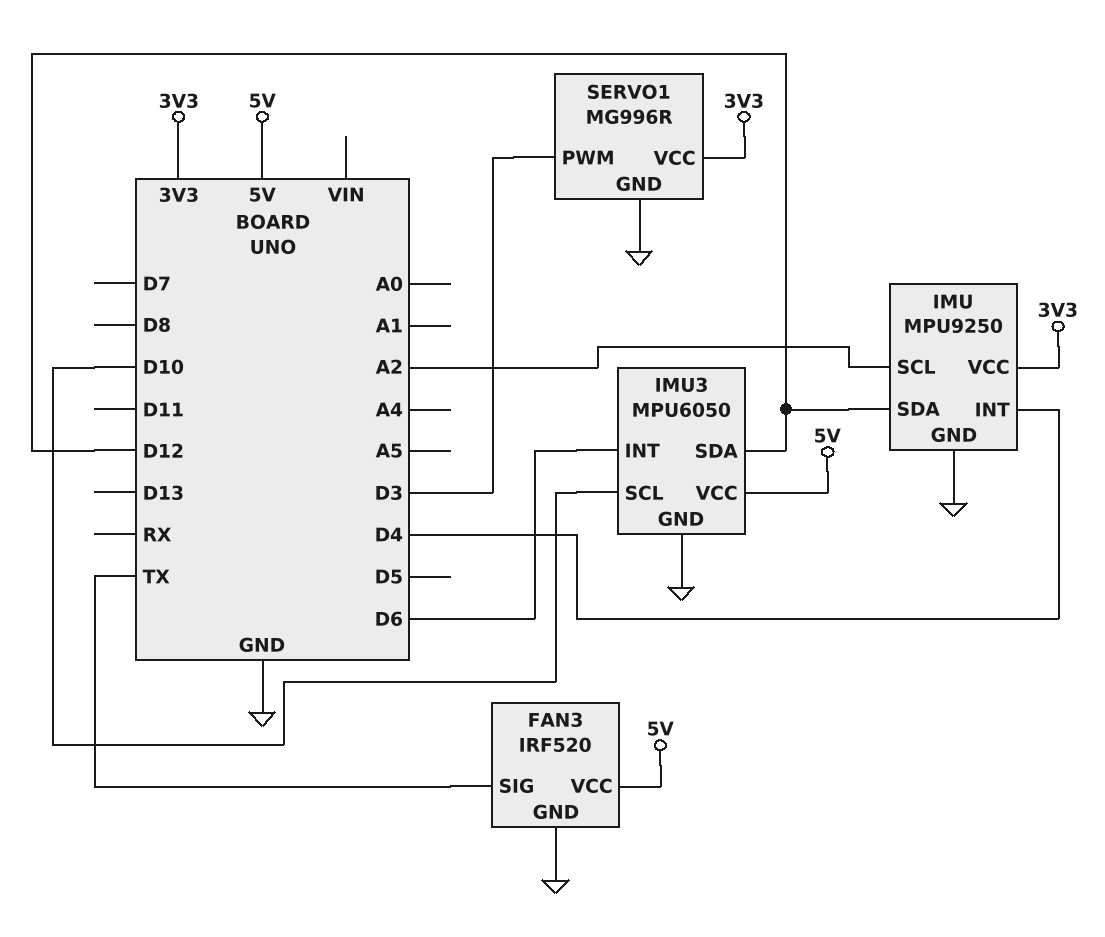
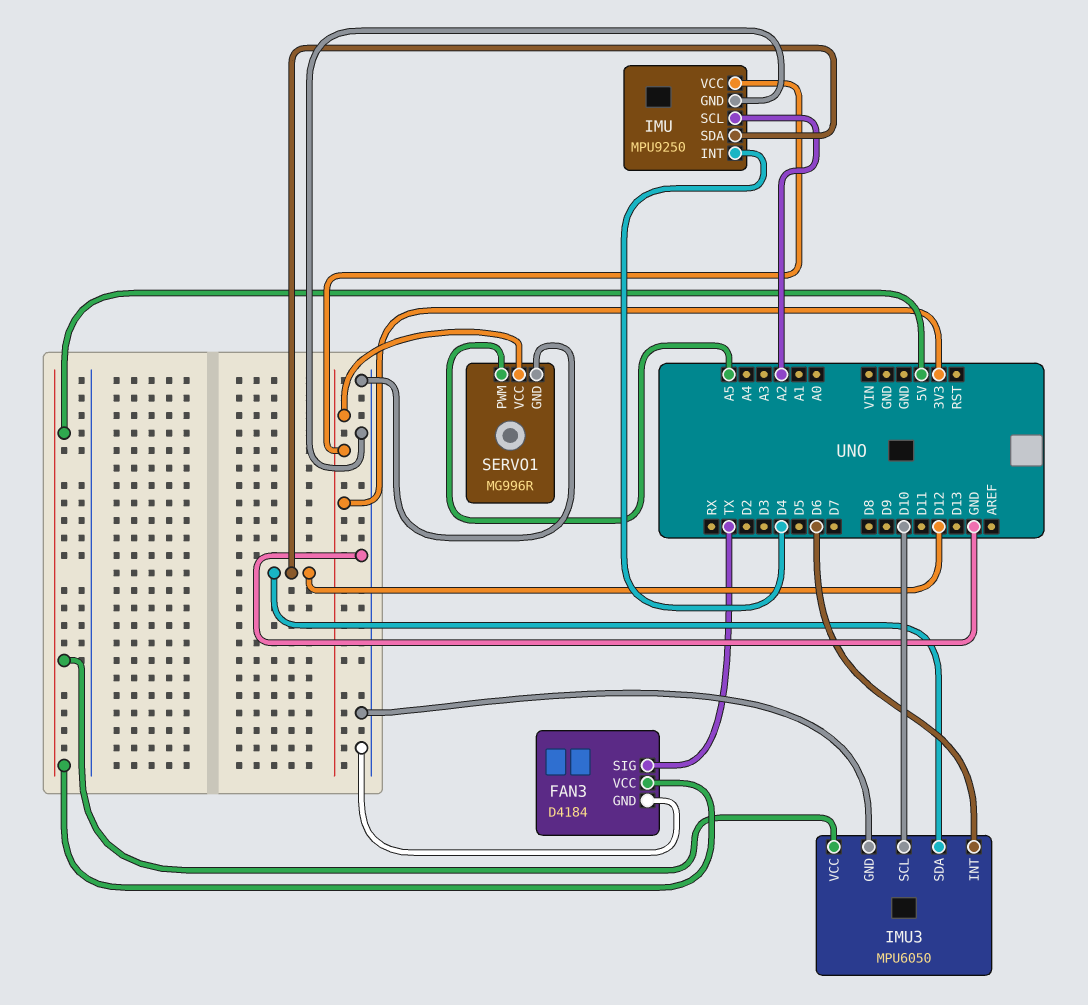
FAN3: IRF520 -> D4184
SERVO1 pin PWM: D3 -> A5

